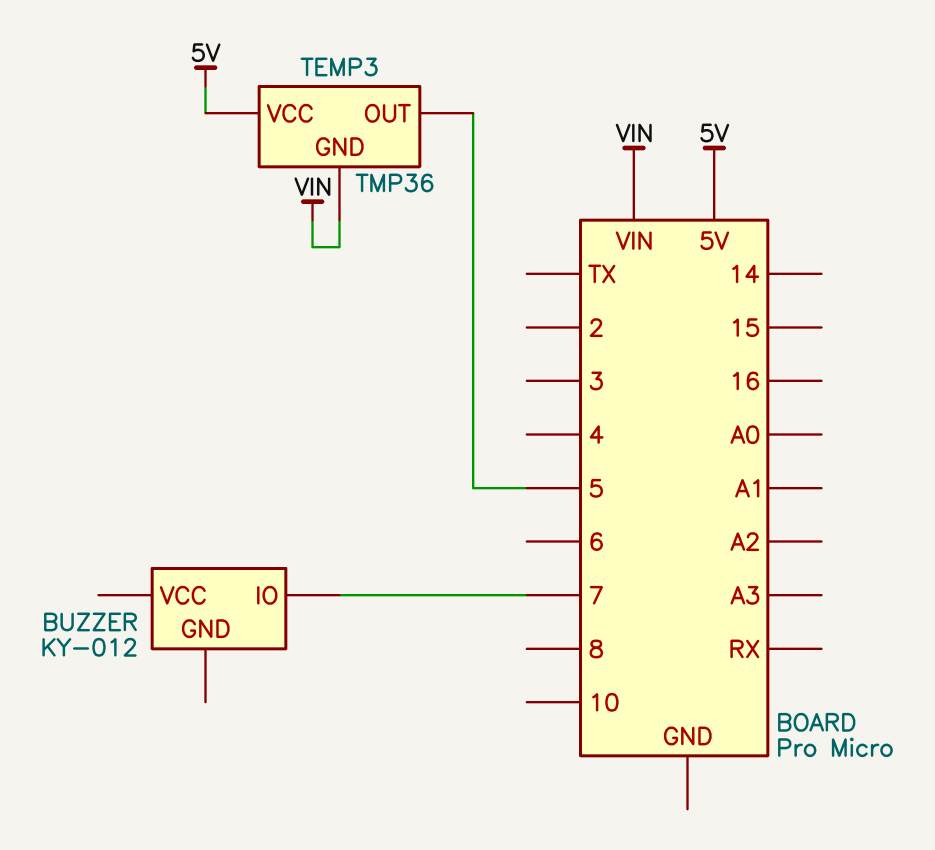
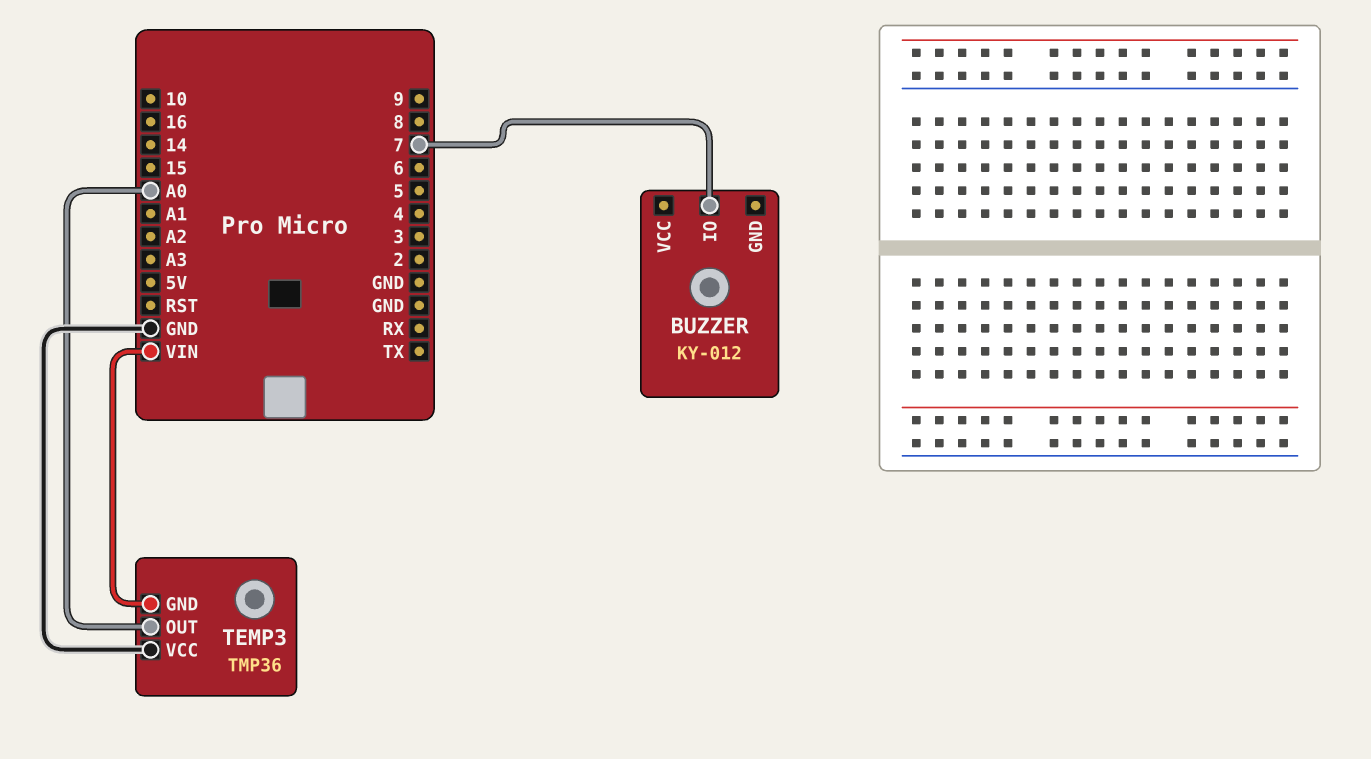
TEMP3 pin OUT: 5 -> A0
TEMP3 pin VCC: 5V -> GND

